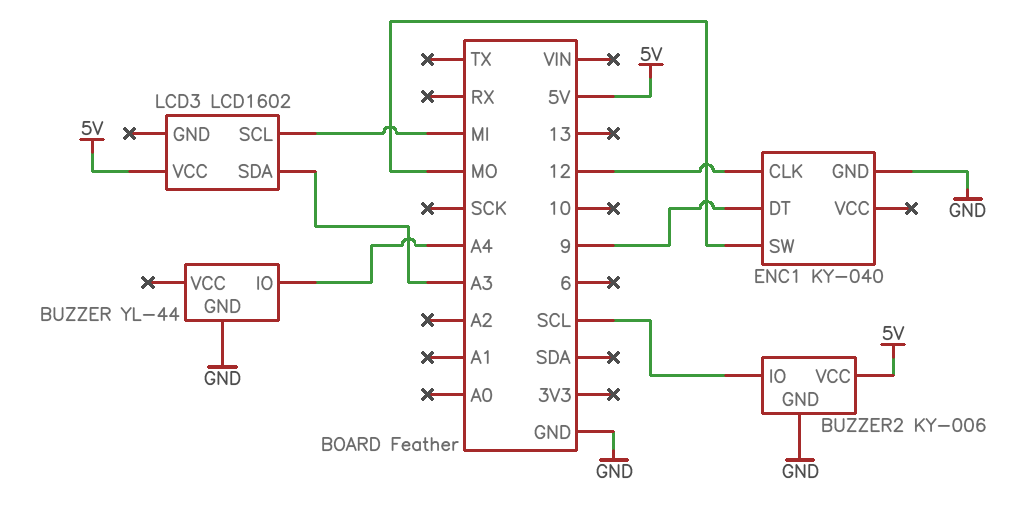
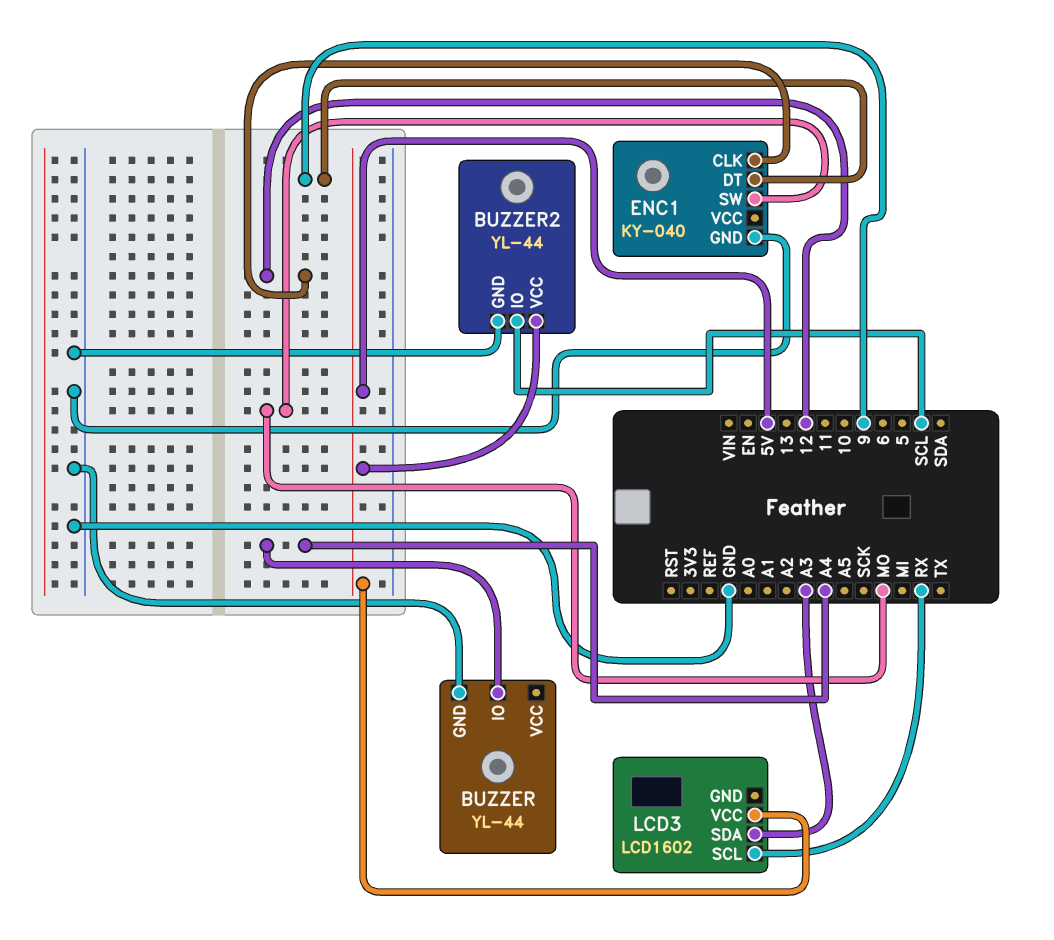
BUZZER2: KY-006 -> YL-44
LCD3 pin SCL: MI -> RX

